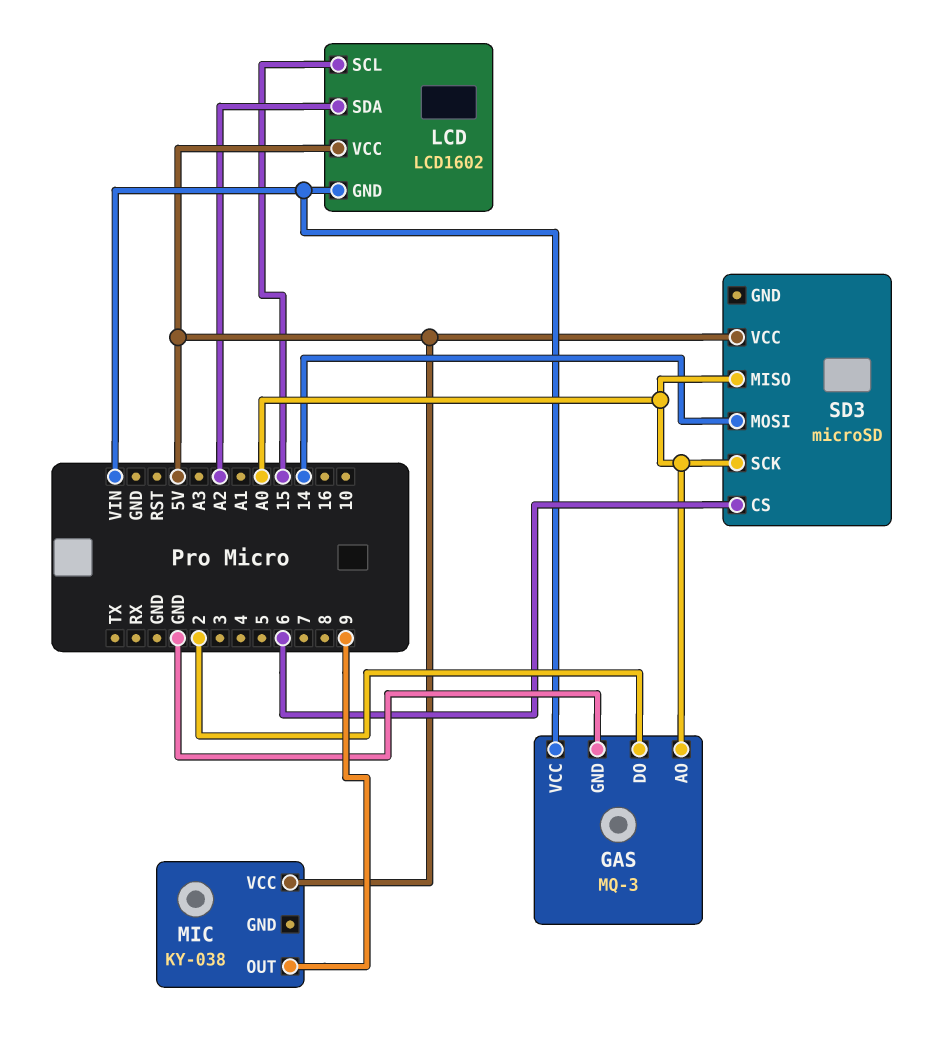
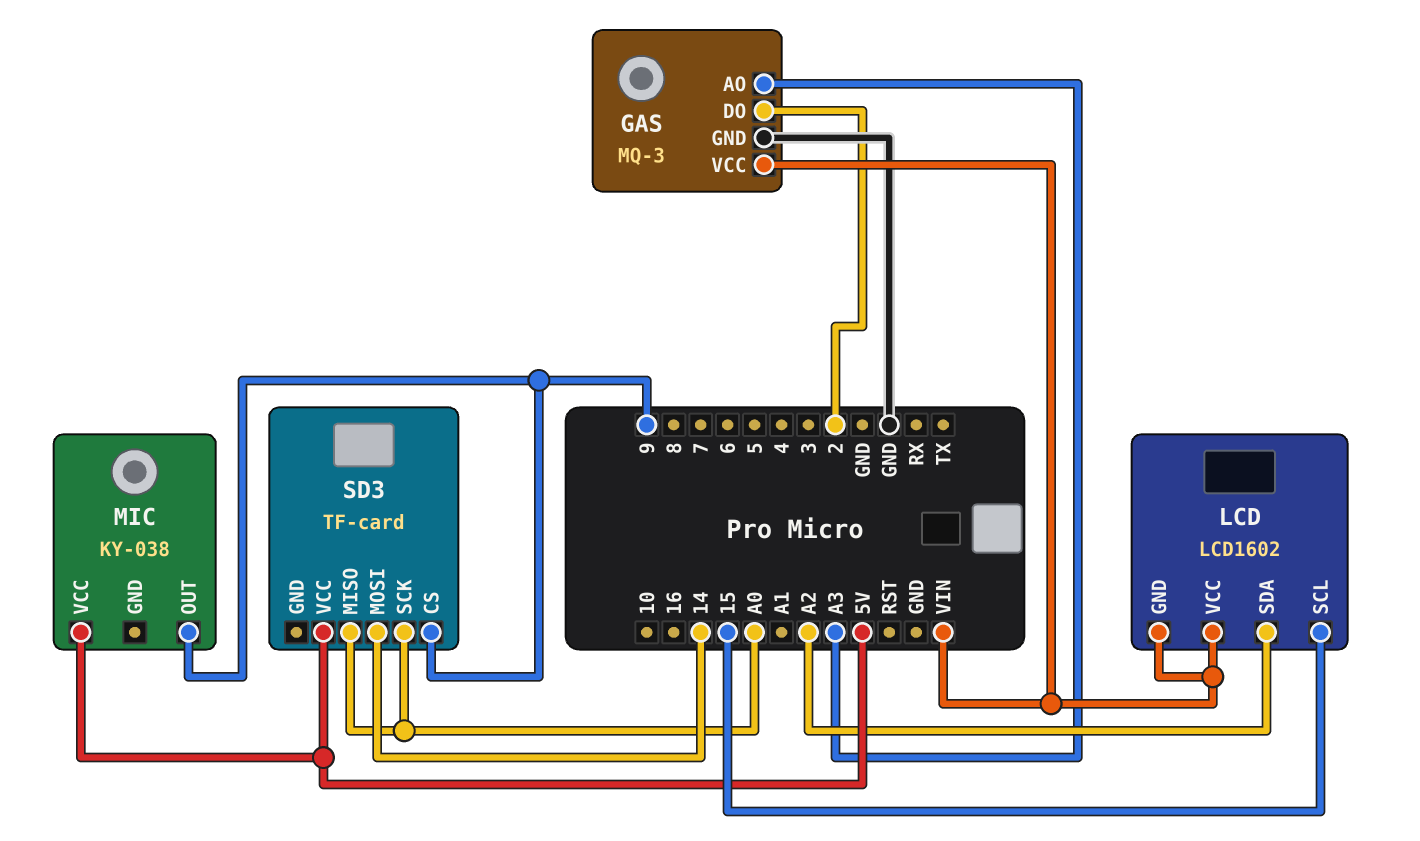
GAS pin AO: A0 -> A3
LCD pin VCC: 5V -> VIN
SD3: microSD -> TF-card
SD3 pin CS: 6 -> 9

